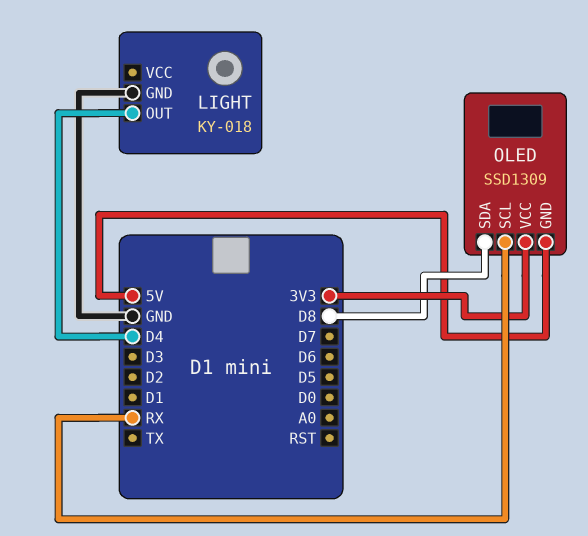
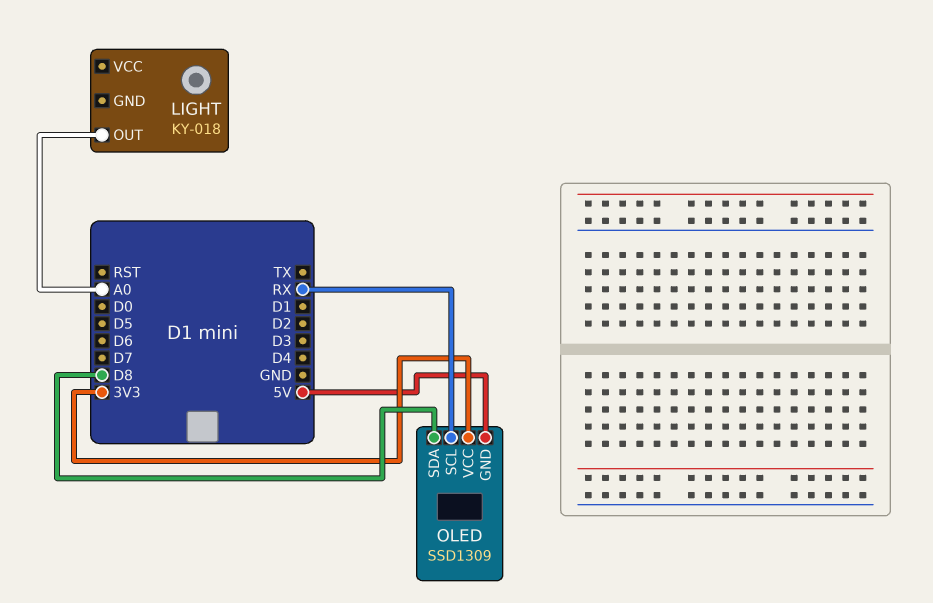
LIGHT pin GND: GND -> none
LIGHT pin OUT: D4 -> A0

